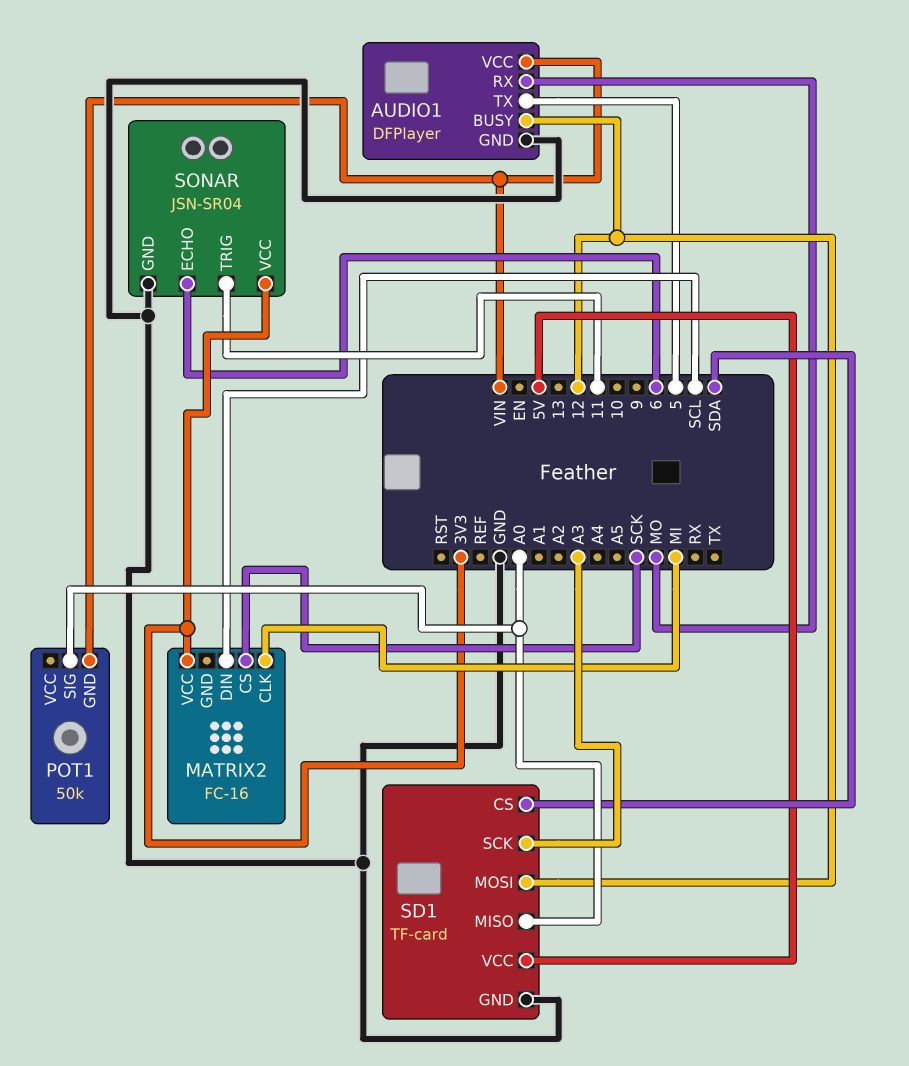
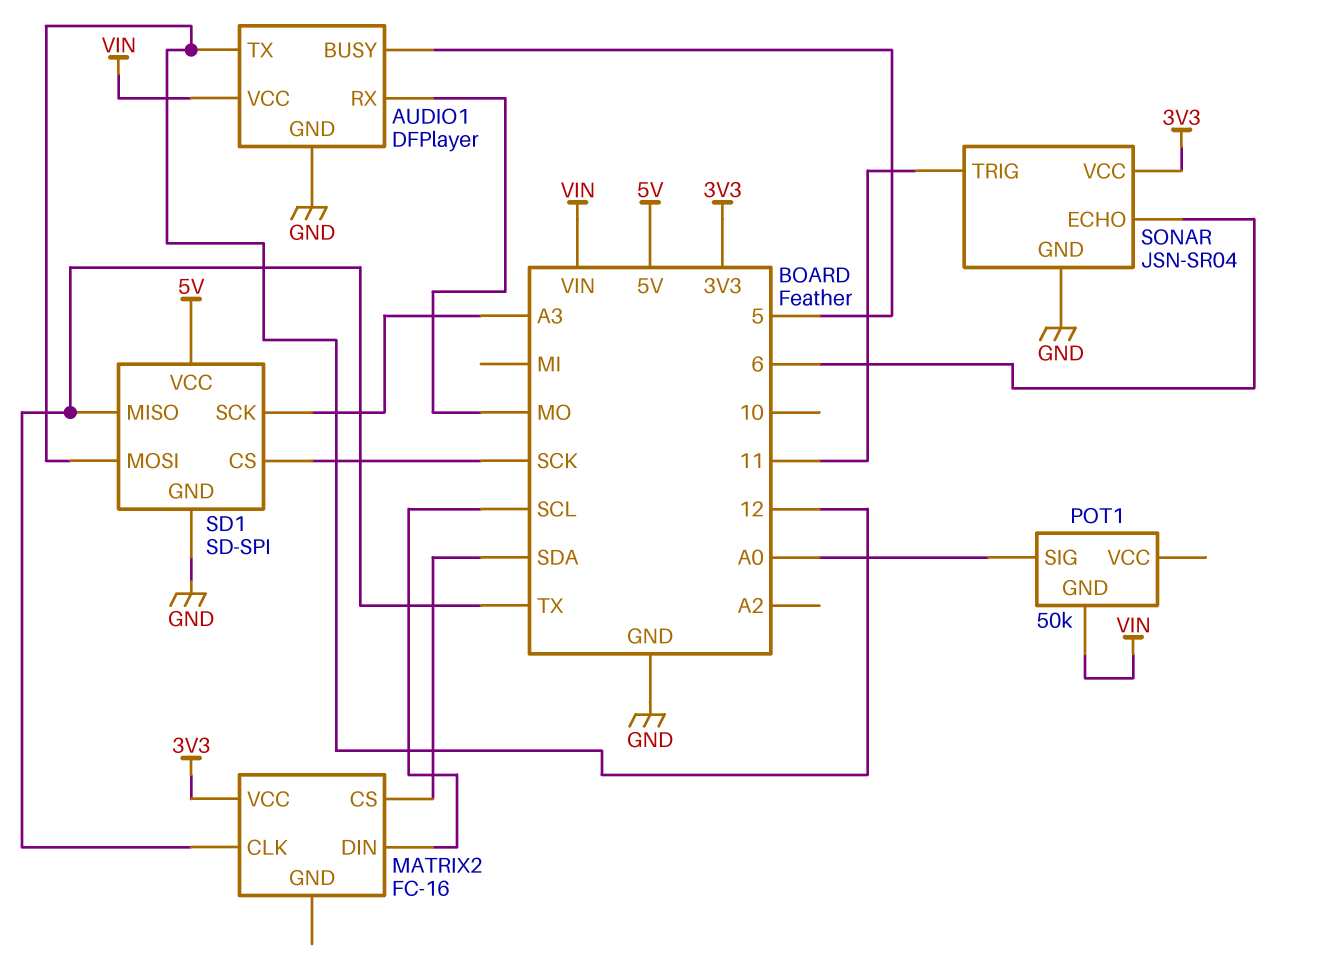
AUDIO1 pin BUSY: 12 -> 5
AUDIO1 pin TX: 5 -> 12
MATRIX2 pin CLK: MI -> TX
MATRIX2 pin CS: SCK -> SDA
SD1: TF-card -> SD-SPI
SD1 pin CS: SDA -> SCK
SD1 pin MISO: A0 -> TX

